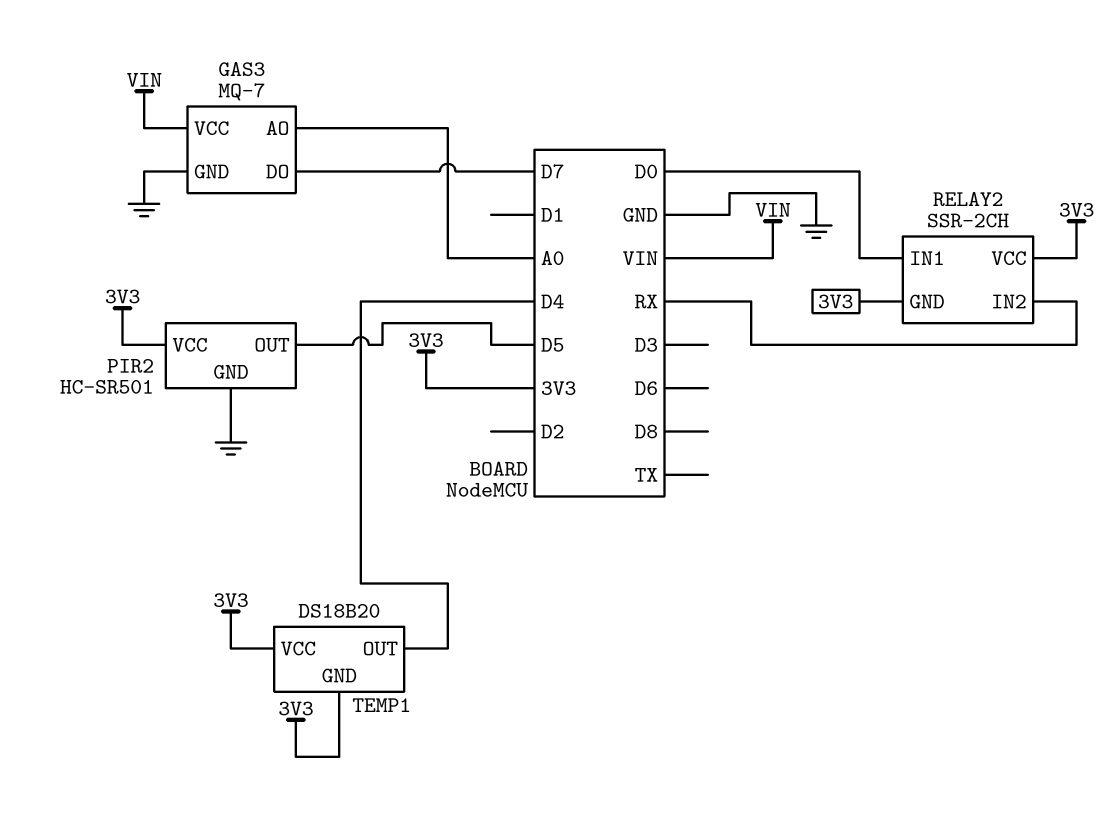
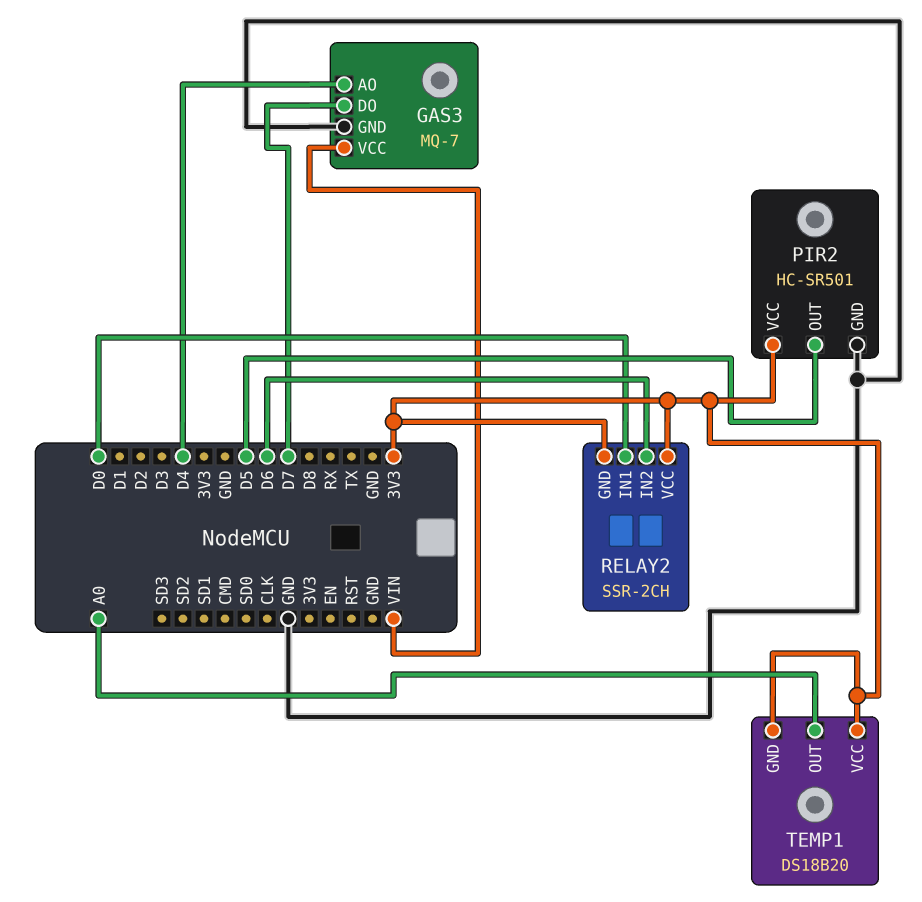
GAS3 pin AO: A0 -> D4
RELAY2 pin IN2: RX -> D6
TEMP1 pin OUT: D4 -> A0

